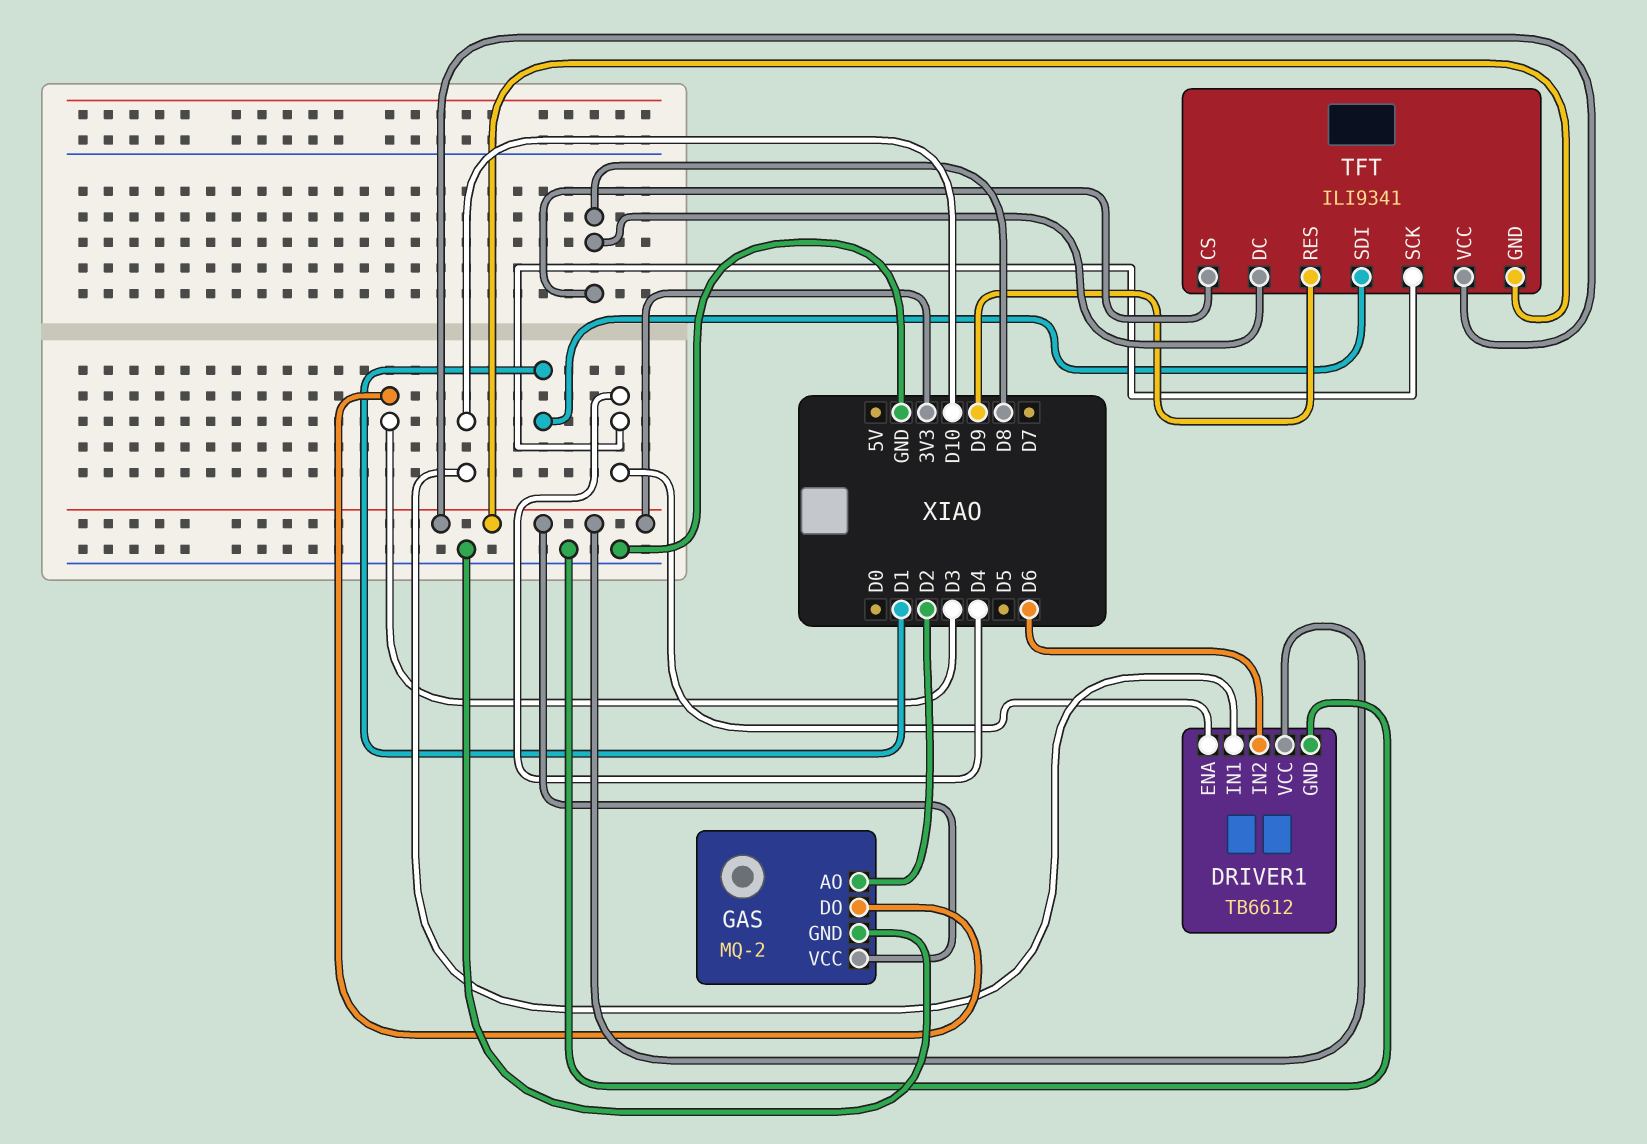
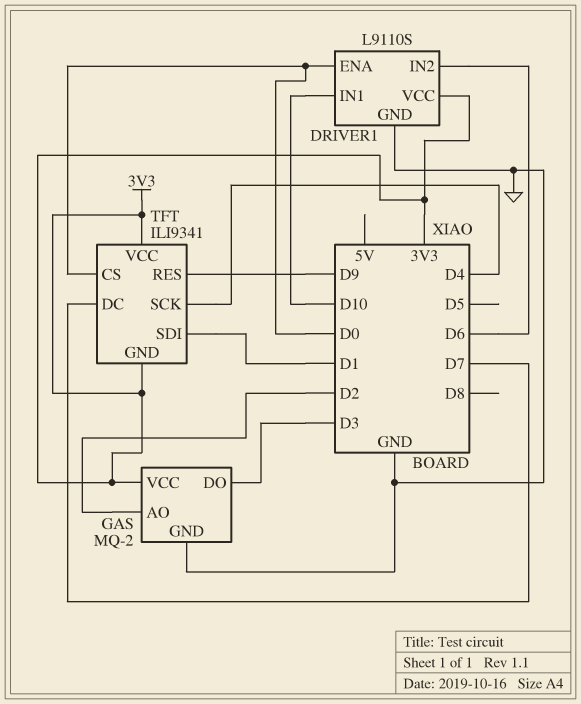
DRIVER1: TB6612 -> L9110S
DRIVER1 pin ENA: D4 -> D0
TFT pin CS: D8 -> D0
TFT pin DC: D8 -> D7

